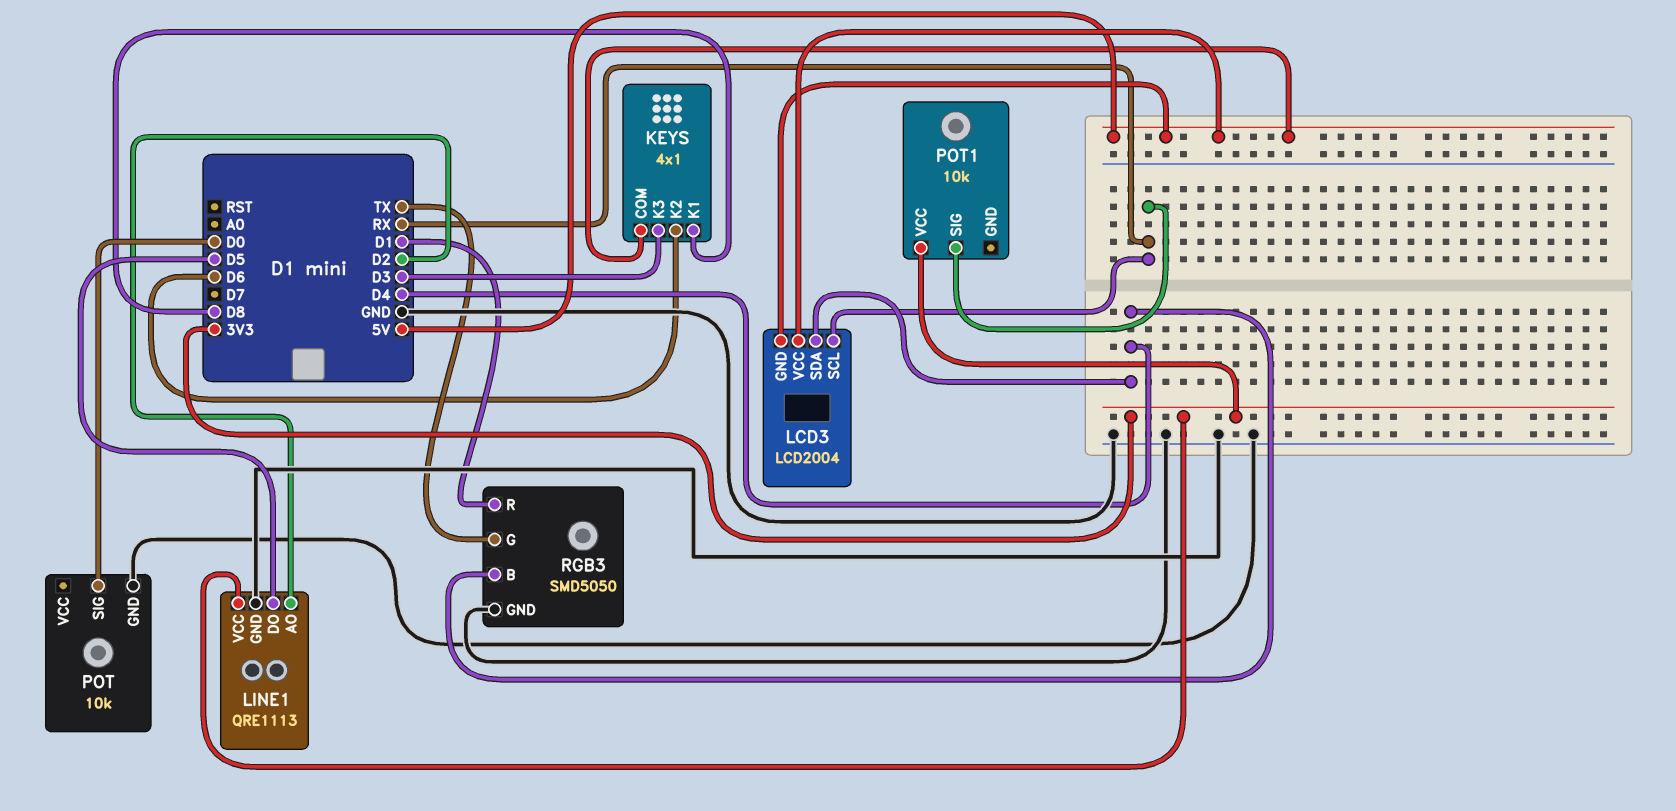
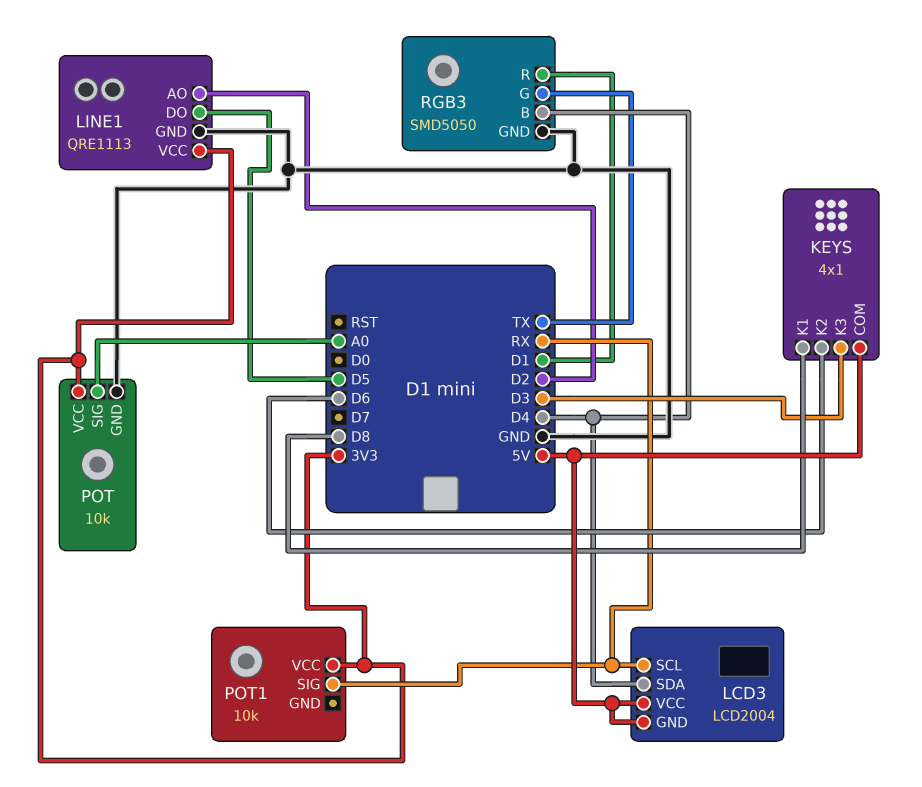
POT pin SIG: D0 -> A0
POT pin VCC: none -> 3V3

